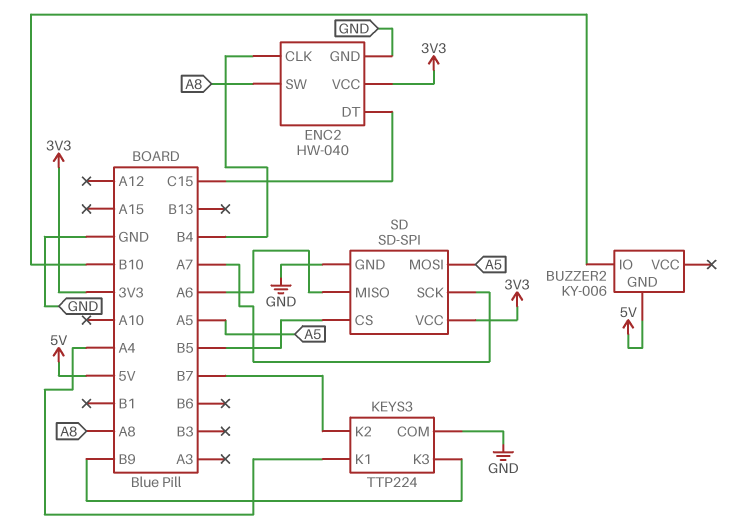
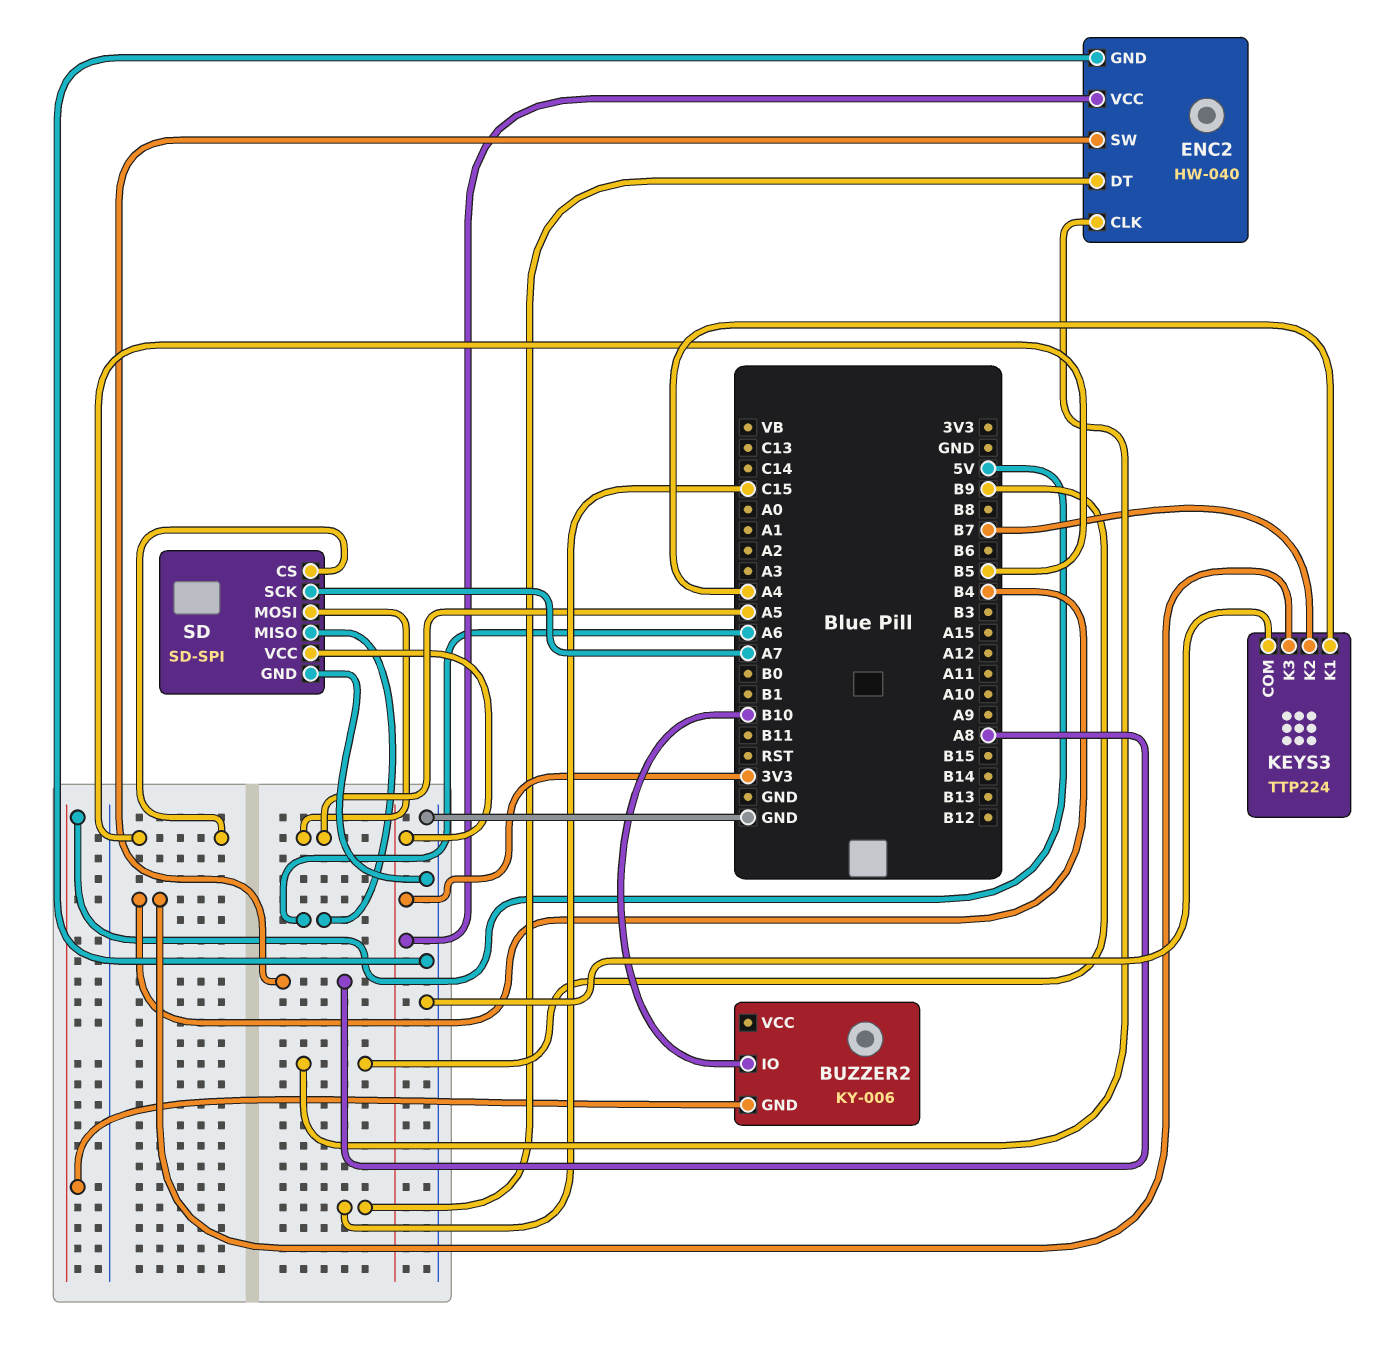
ENC2 pin CLK: B4 -> B9
KEYS3 pin K3: B9 -> B4

